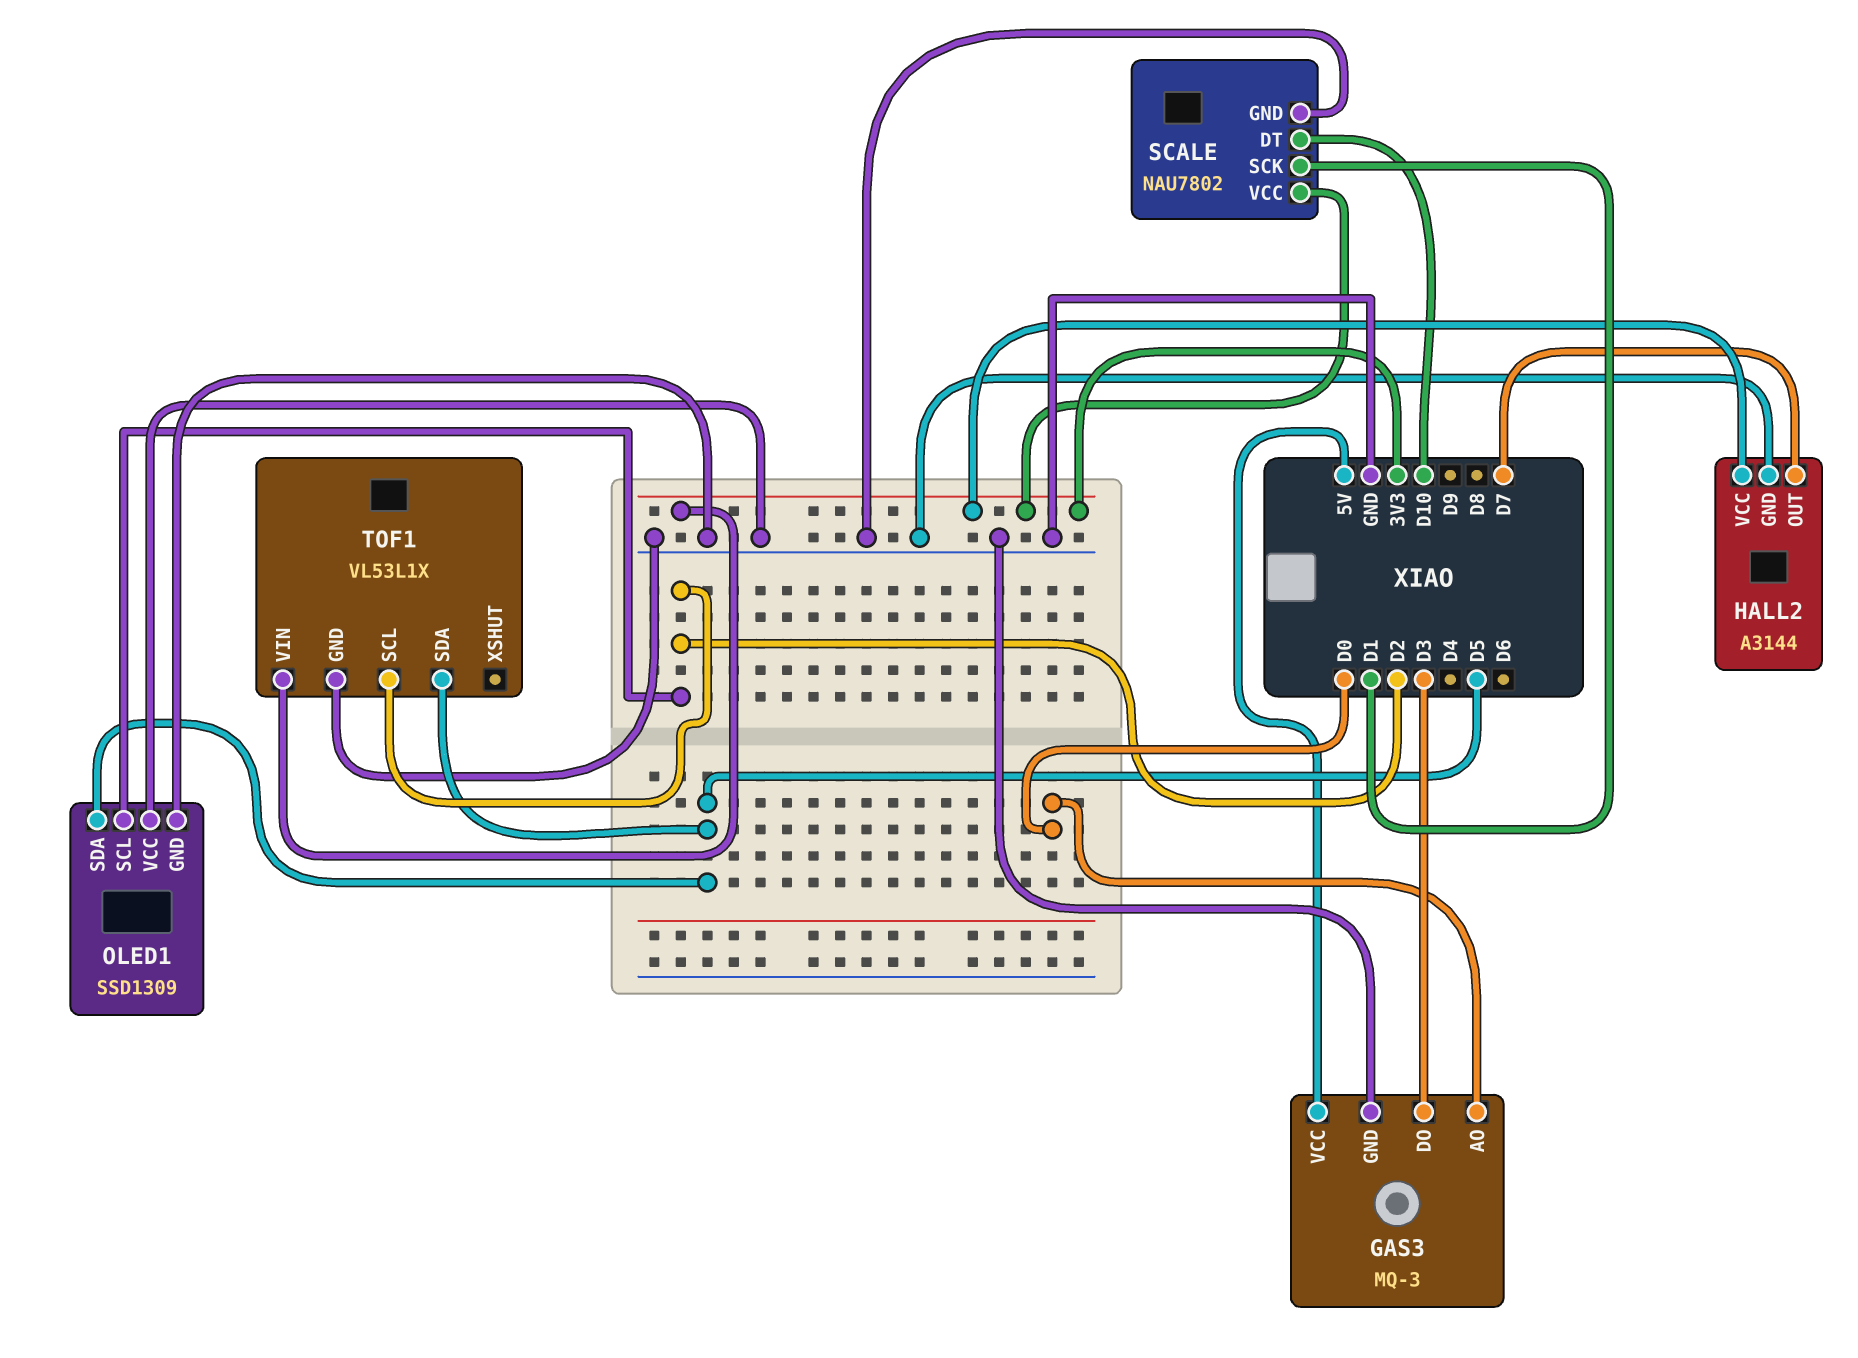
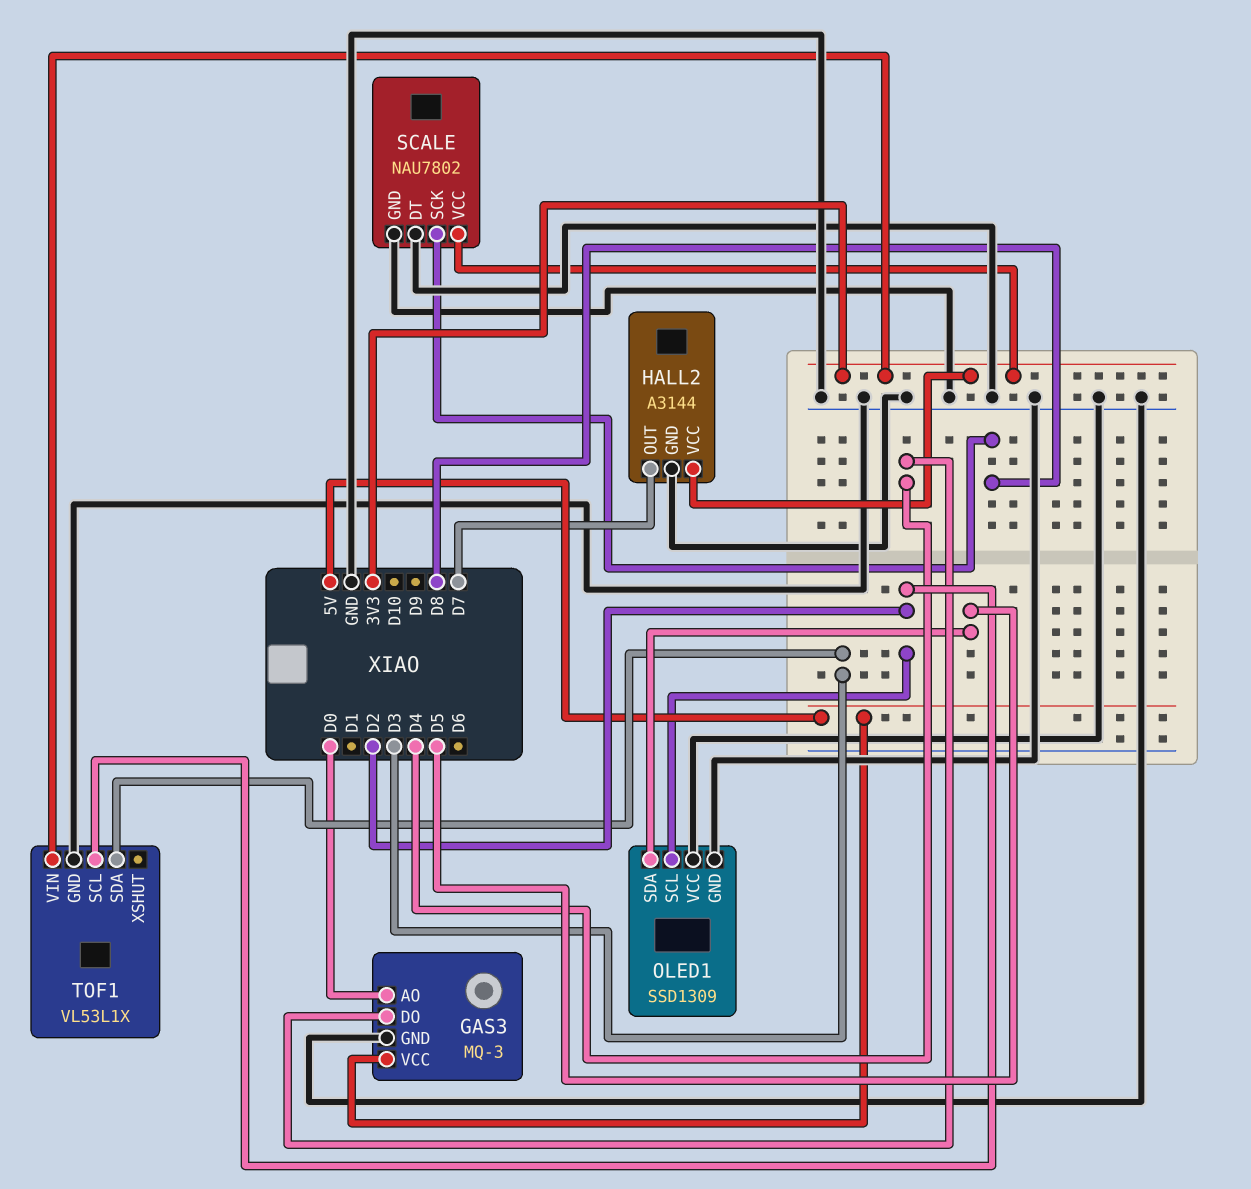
GAS3 pin DO: D3 -> D4
SCALE pin DT: D10 -> GND
SCALE pin SCK: D1 -> D8
TOF1 pin SDA: D5 -> D3

